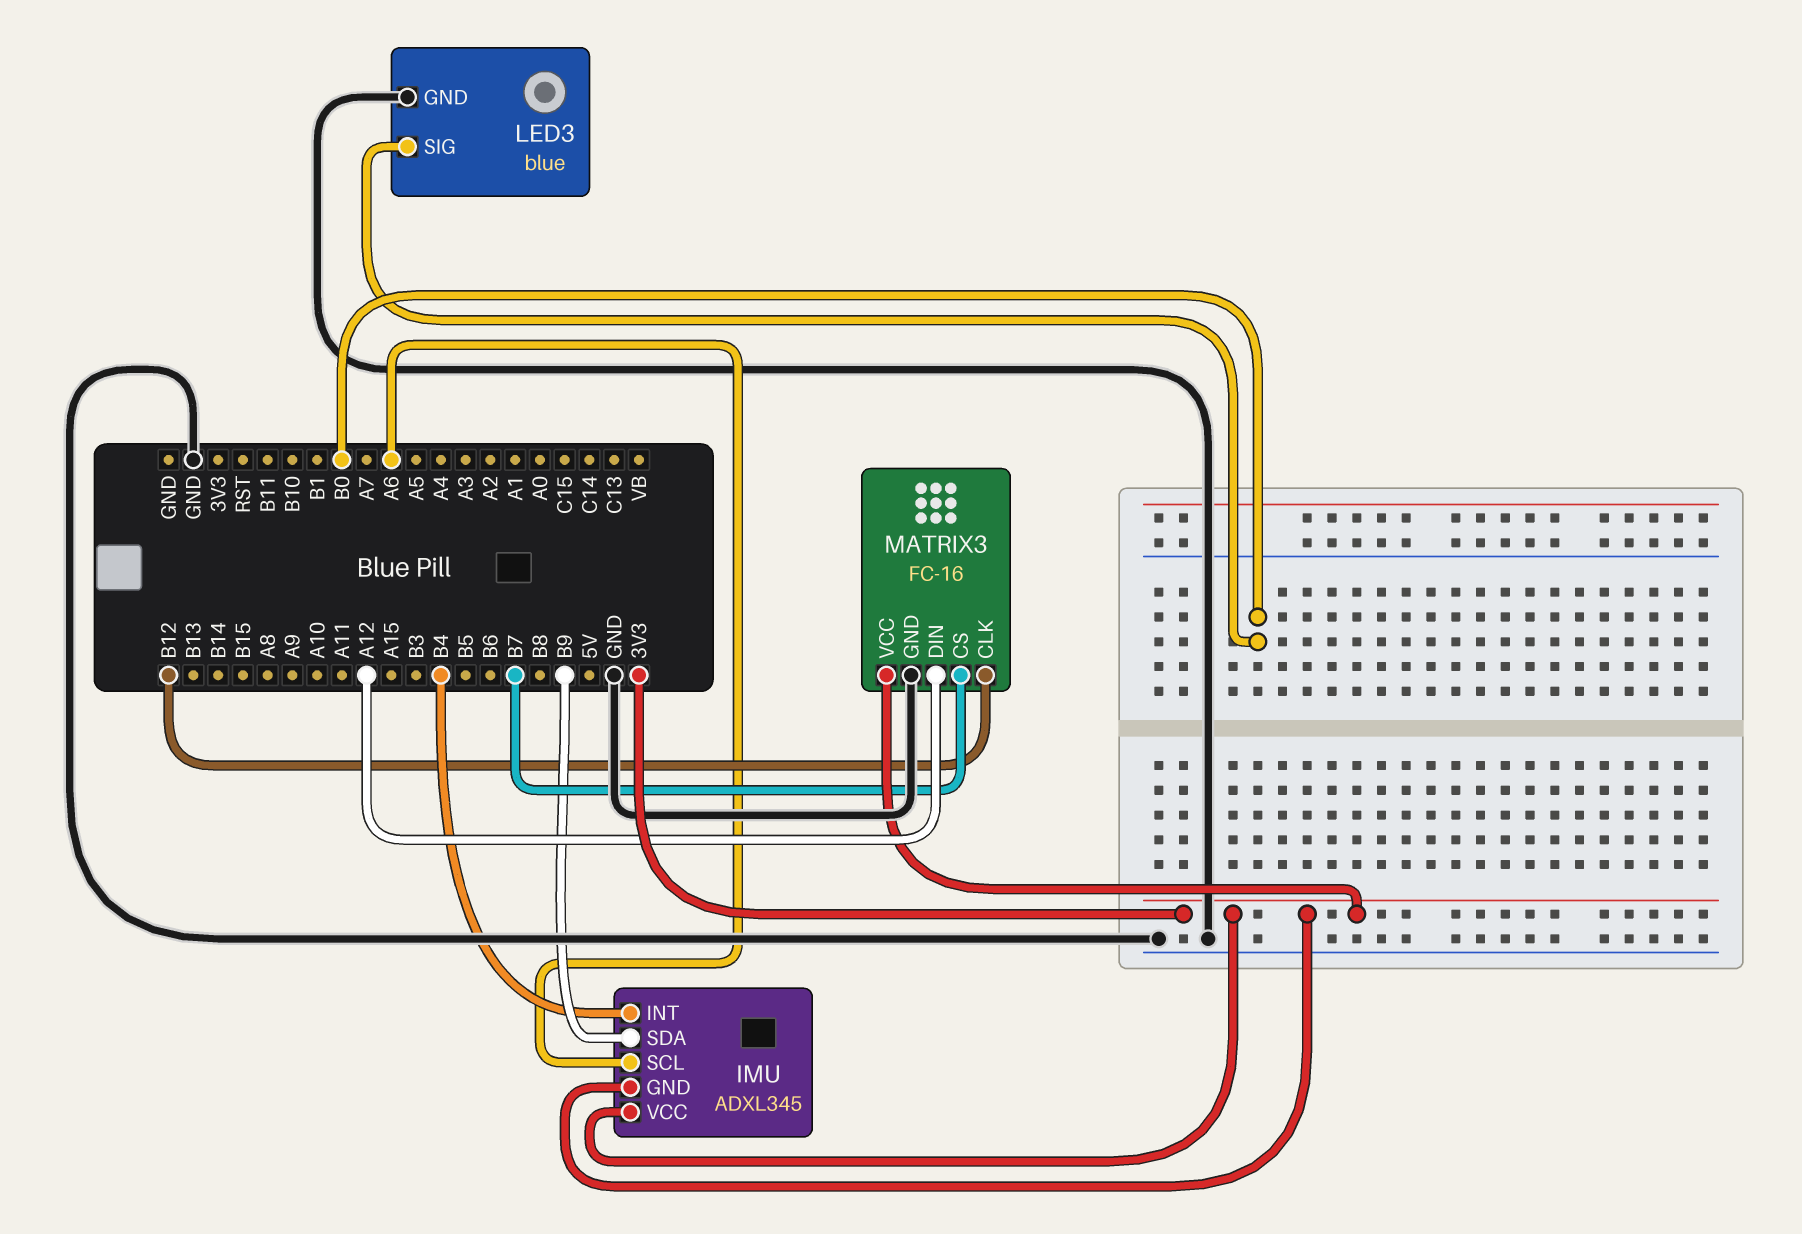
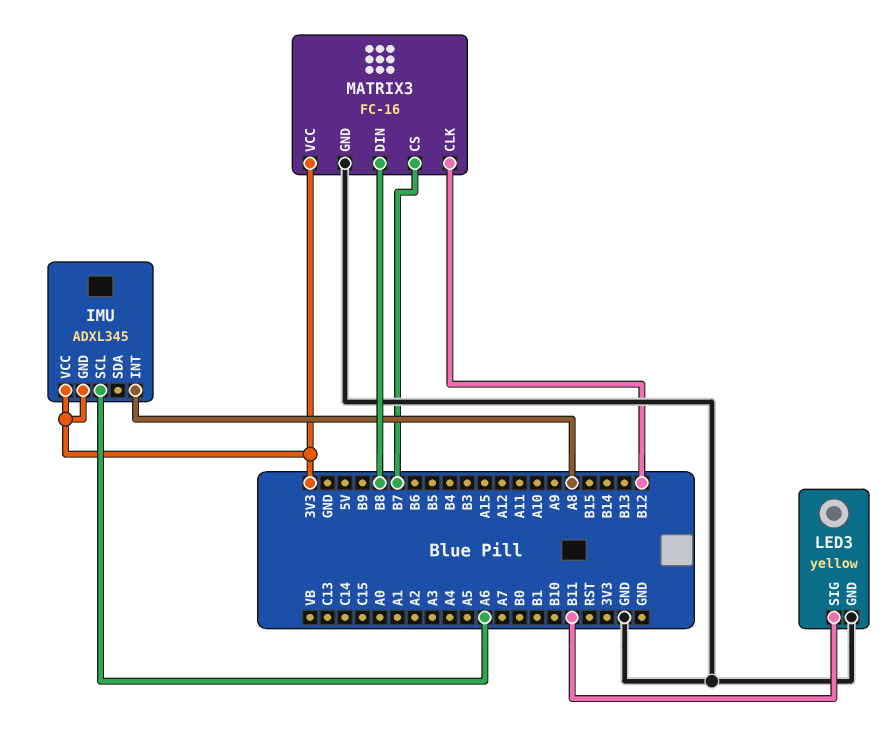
IMU pin INT: B4 -> A8
IMU pin SDA: B9 -> none
LED3: blue -> yellow
LED3 pin SIG: B0 -> B11
MATRIX3 pin DIN: A12 -> B8

